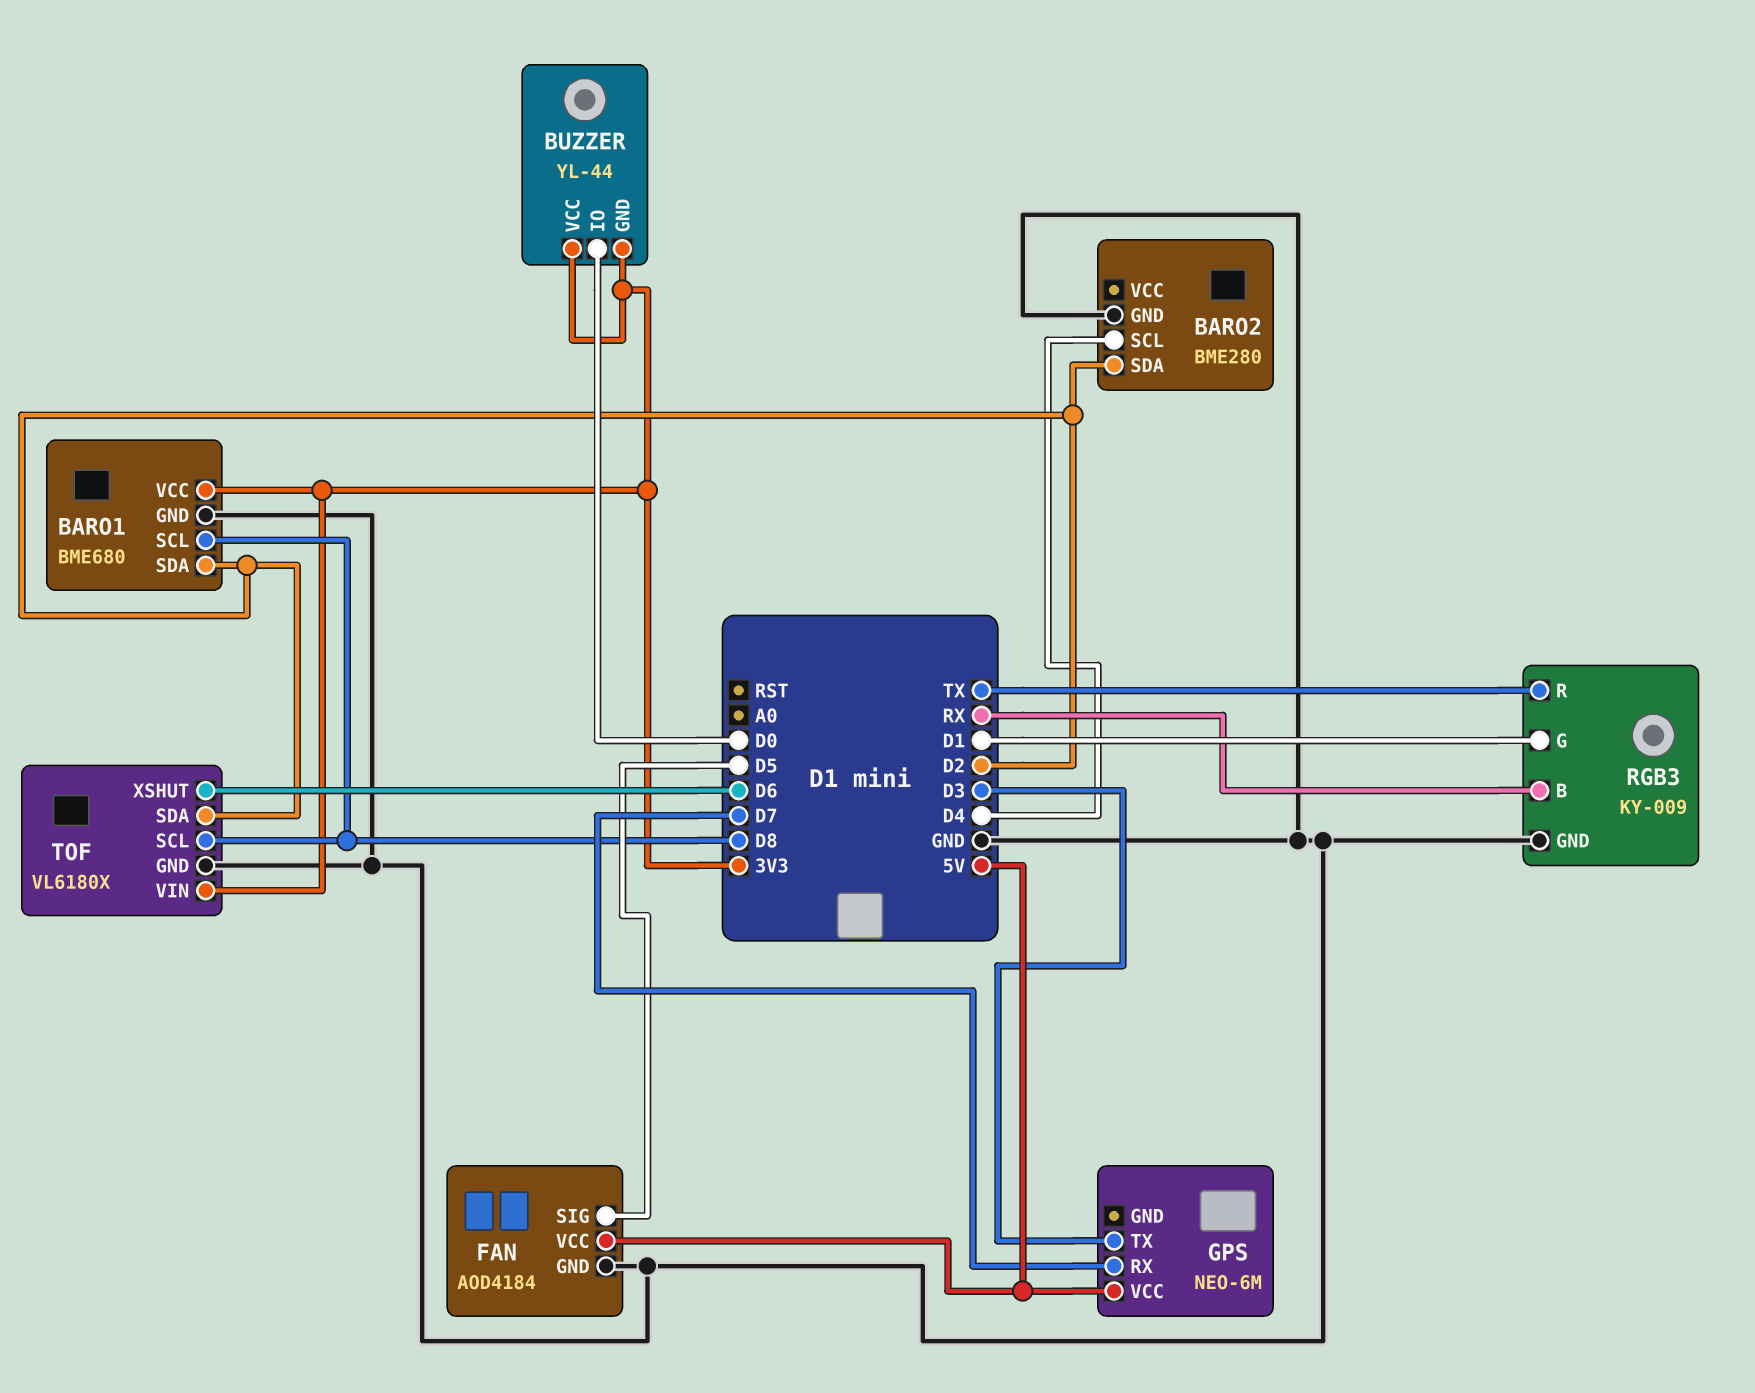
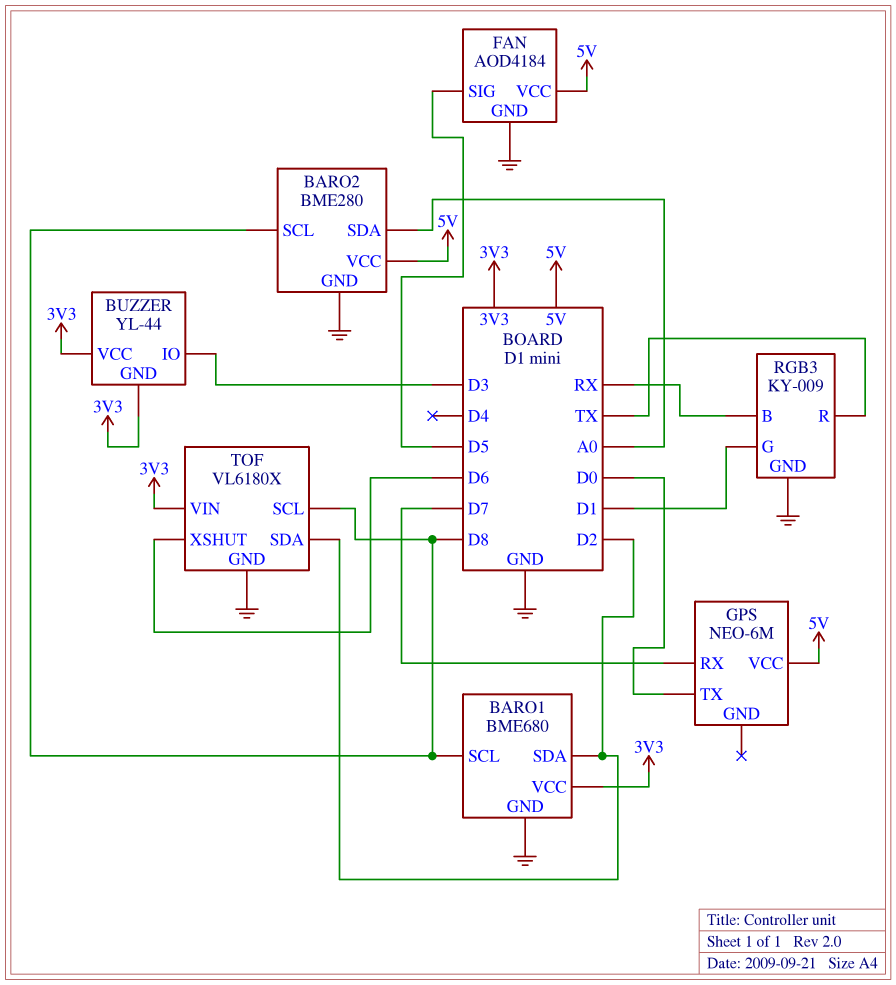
BARO2 pin SCL: D4 -> D8
BARO2 pin SDA: D2 -> A0
BARO2 pin VCC: none -> 5V
BUZZER pin IO: D0 -> D3
GPS pin TX: D3 -> D0

